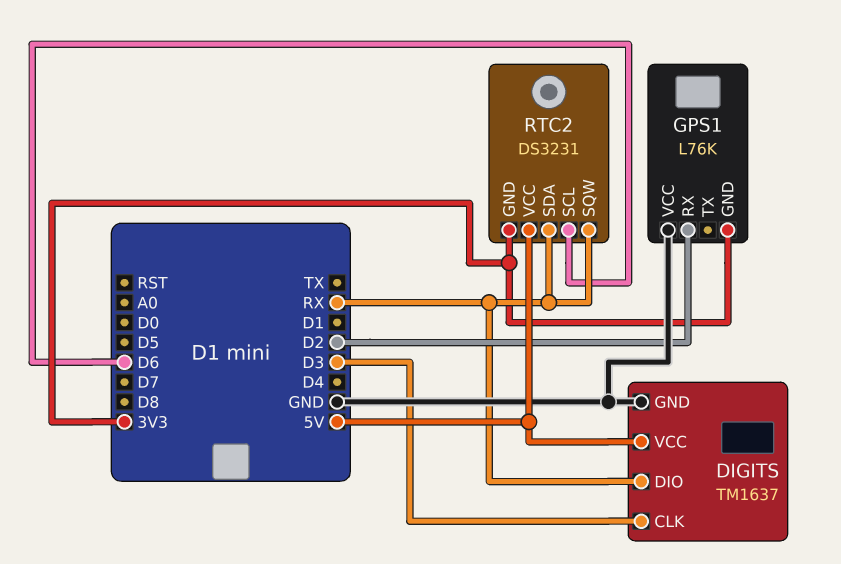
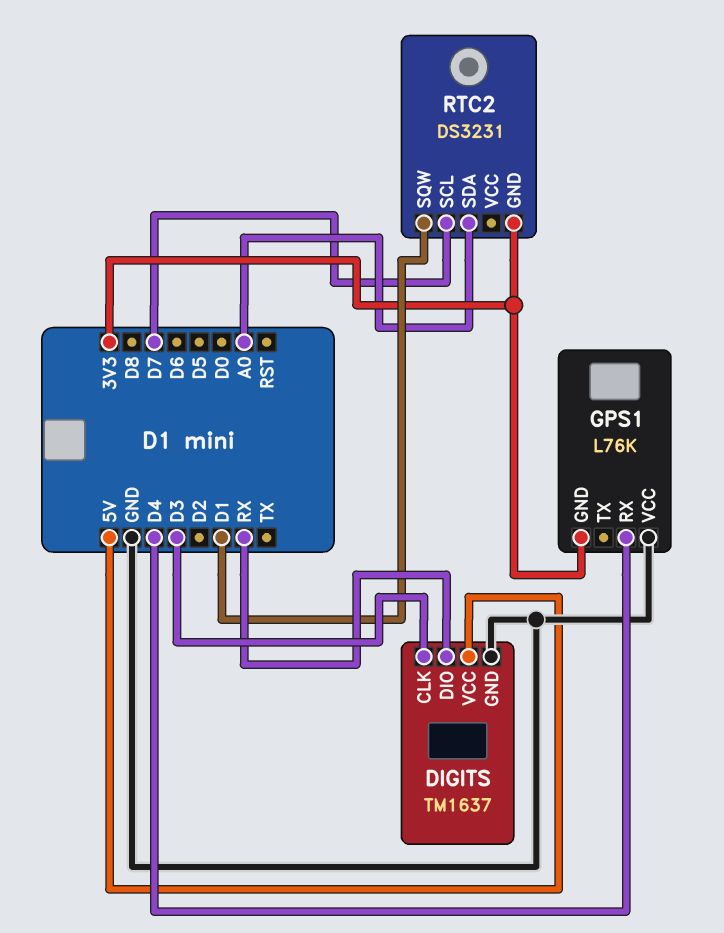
GPS1 pin RX: D2 -> D4
RTC2 pin SCL: D6 -> D7
RTC2 pin SDA: RX -> A0
RTC2 pin SQW: RX -> D1
RTC2 pin VCC: 5V -> none

